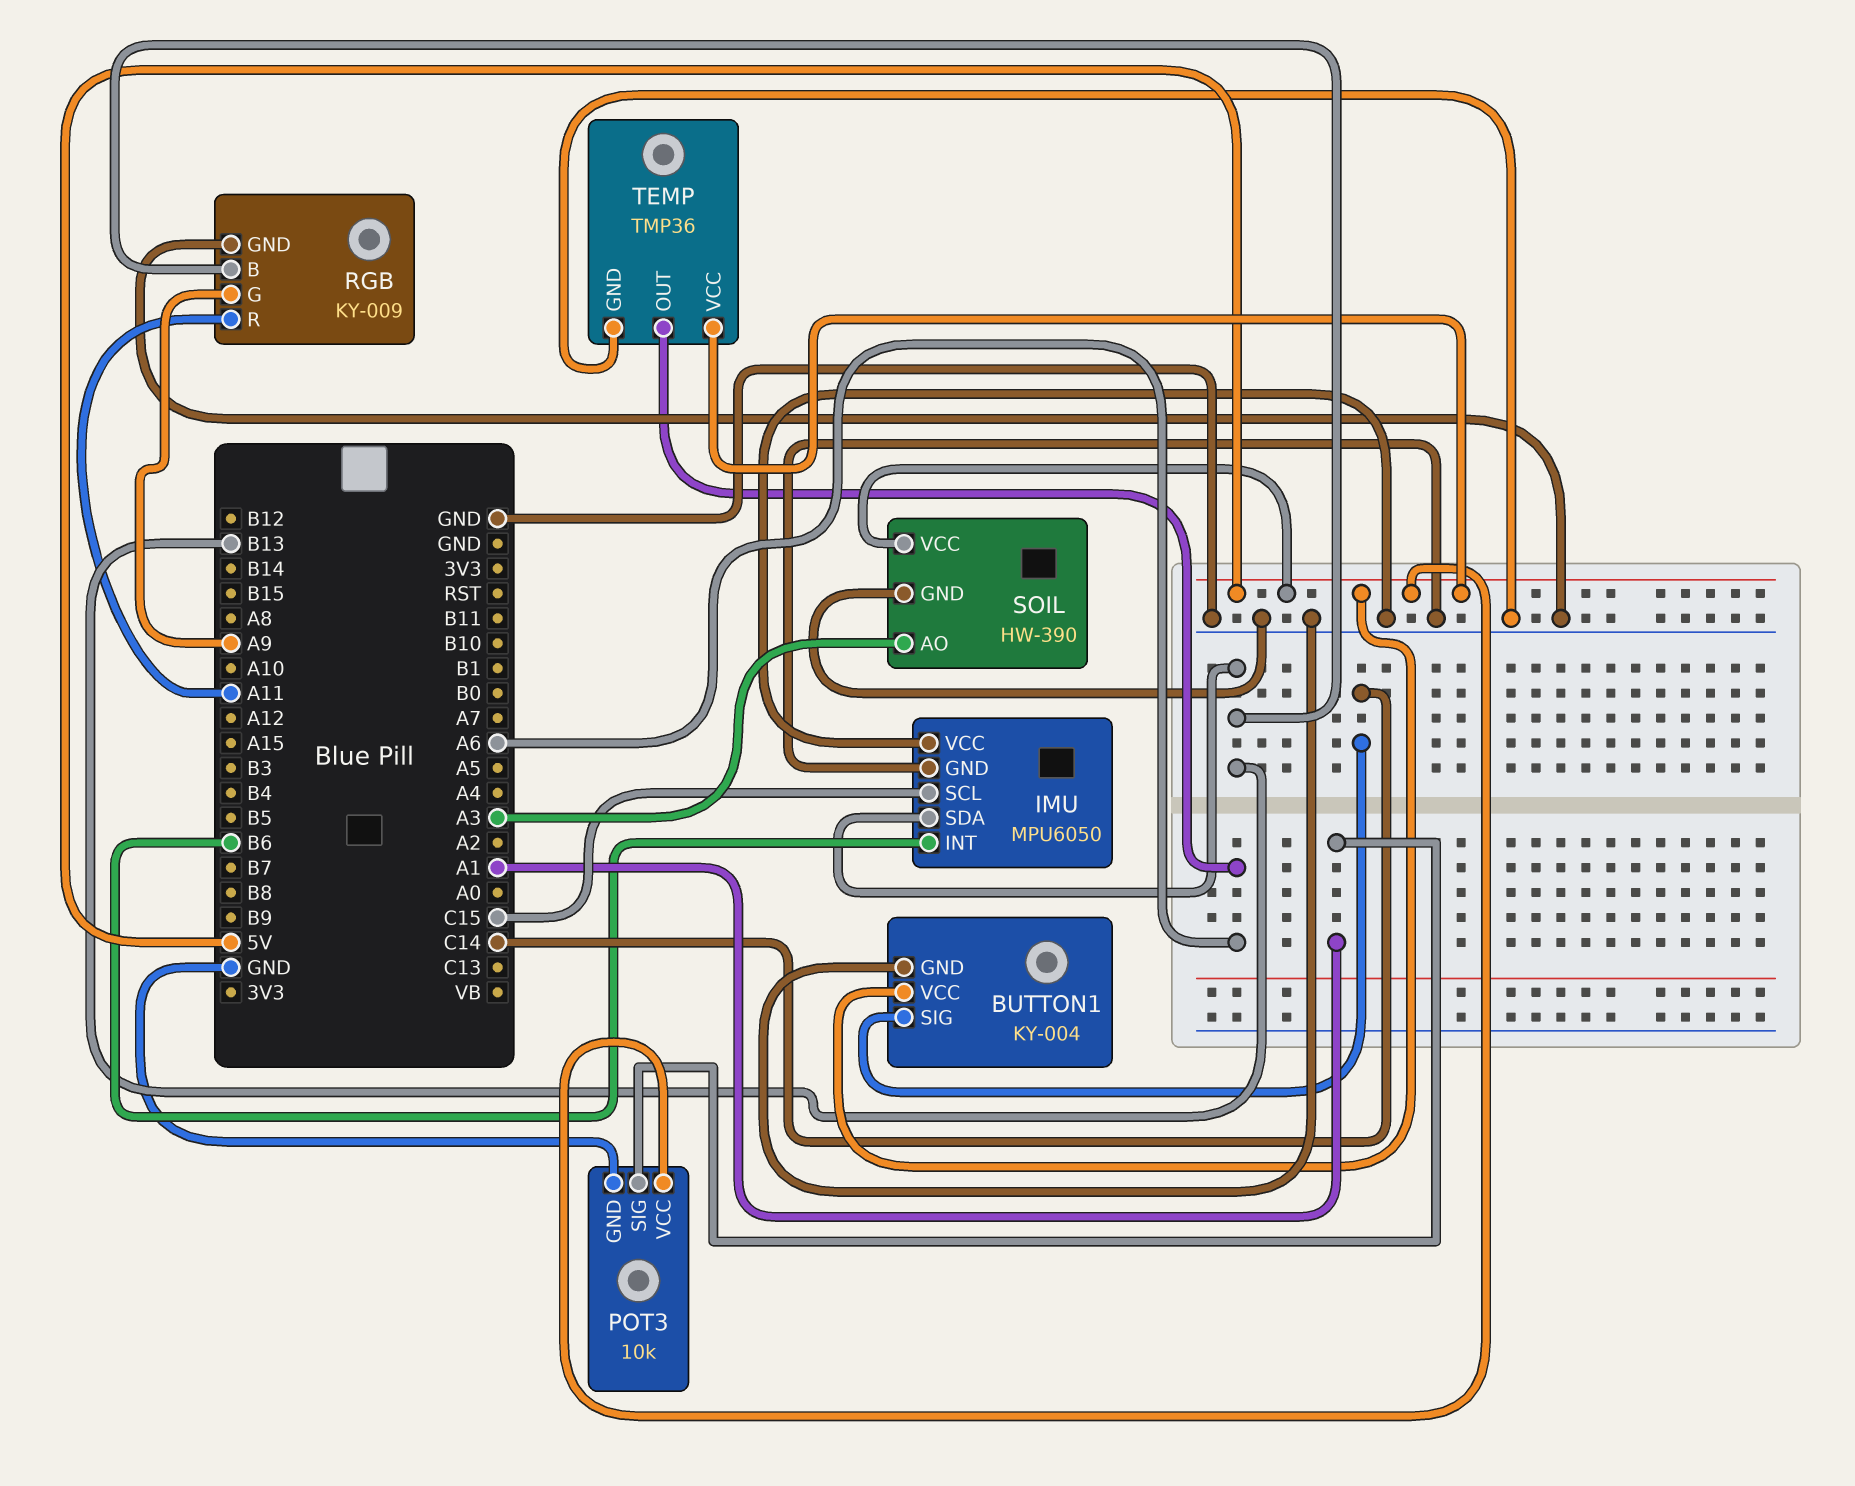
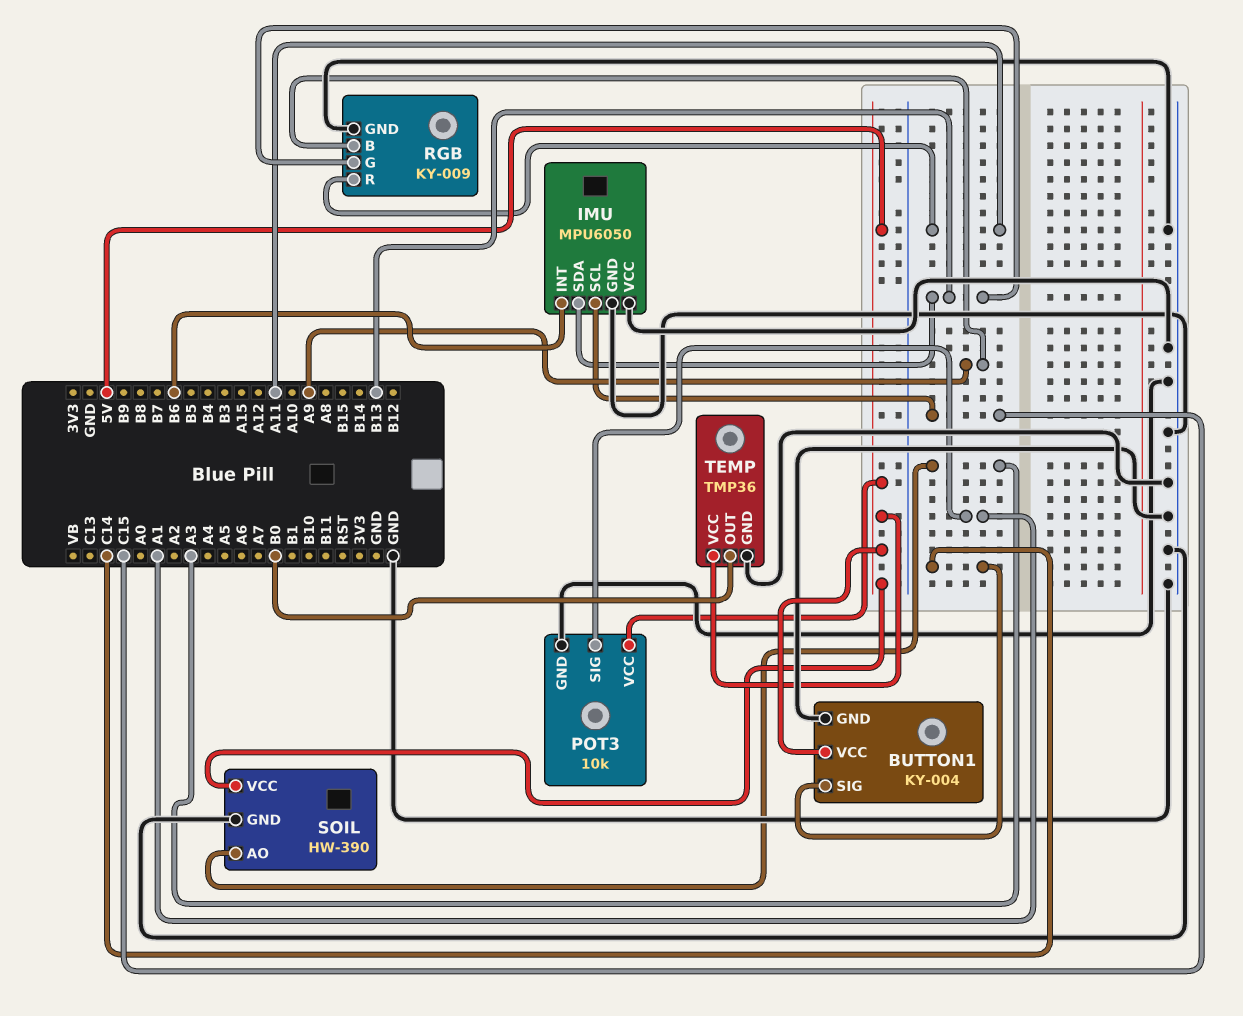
RGB pin B: B13 -> A9
RGB pin G: A9 -> B13
TEMP pin OUT: A6 -> B0

